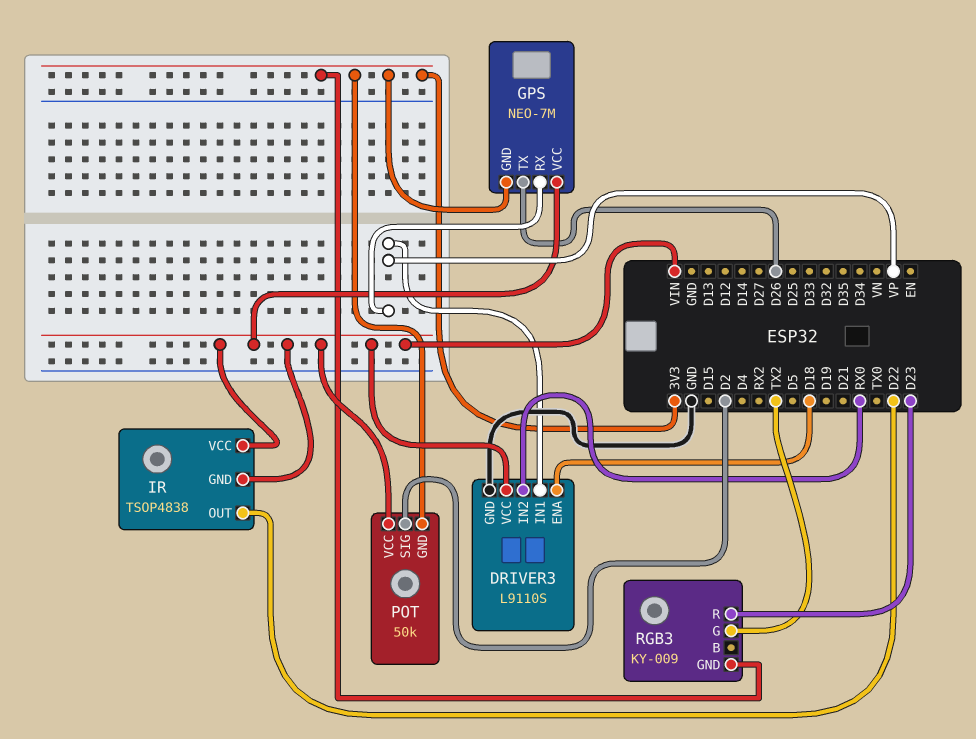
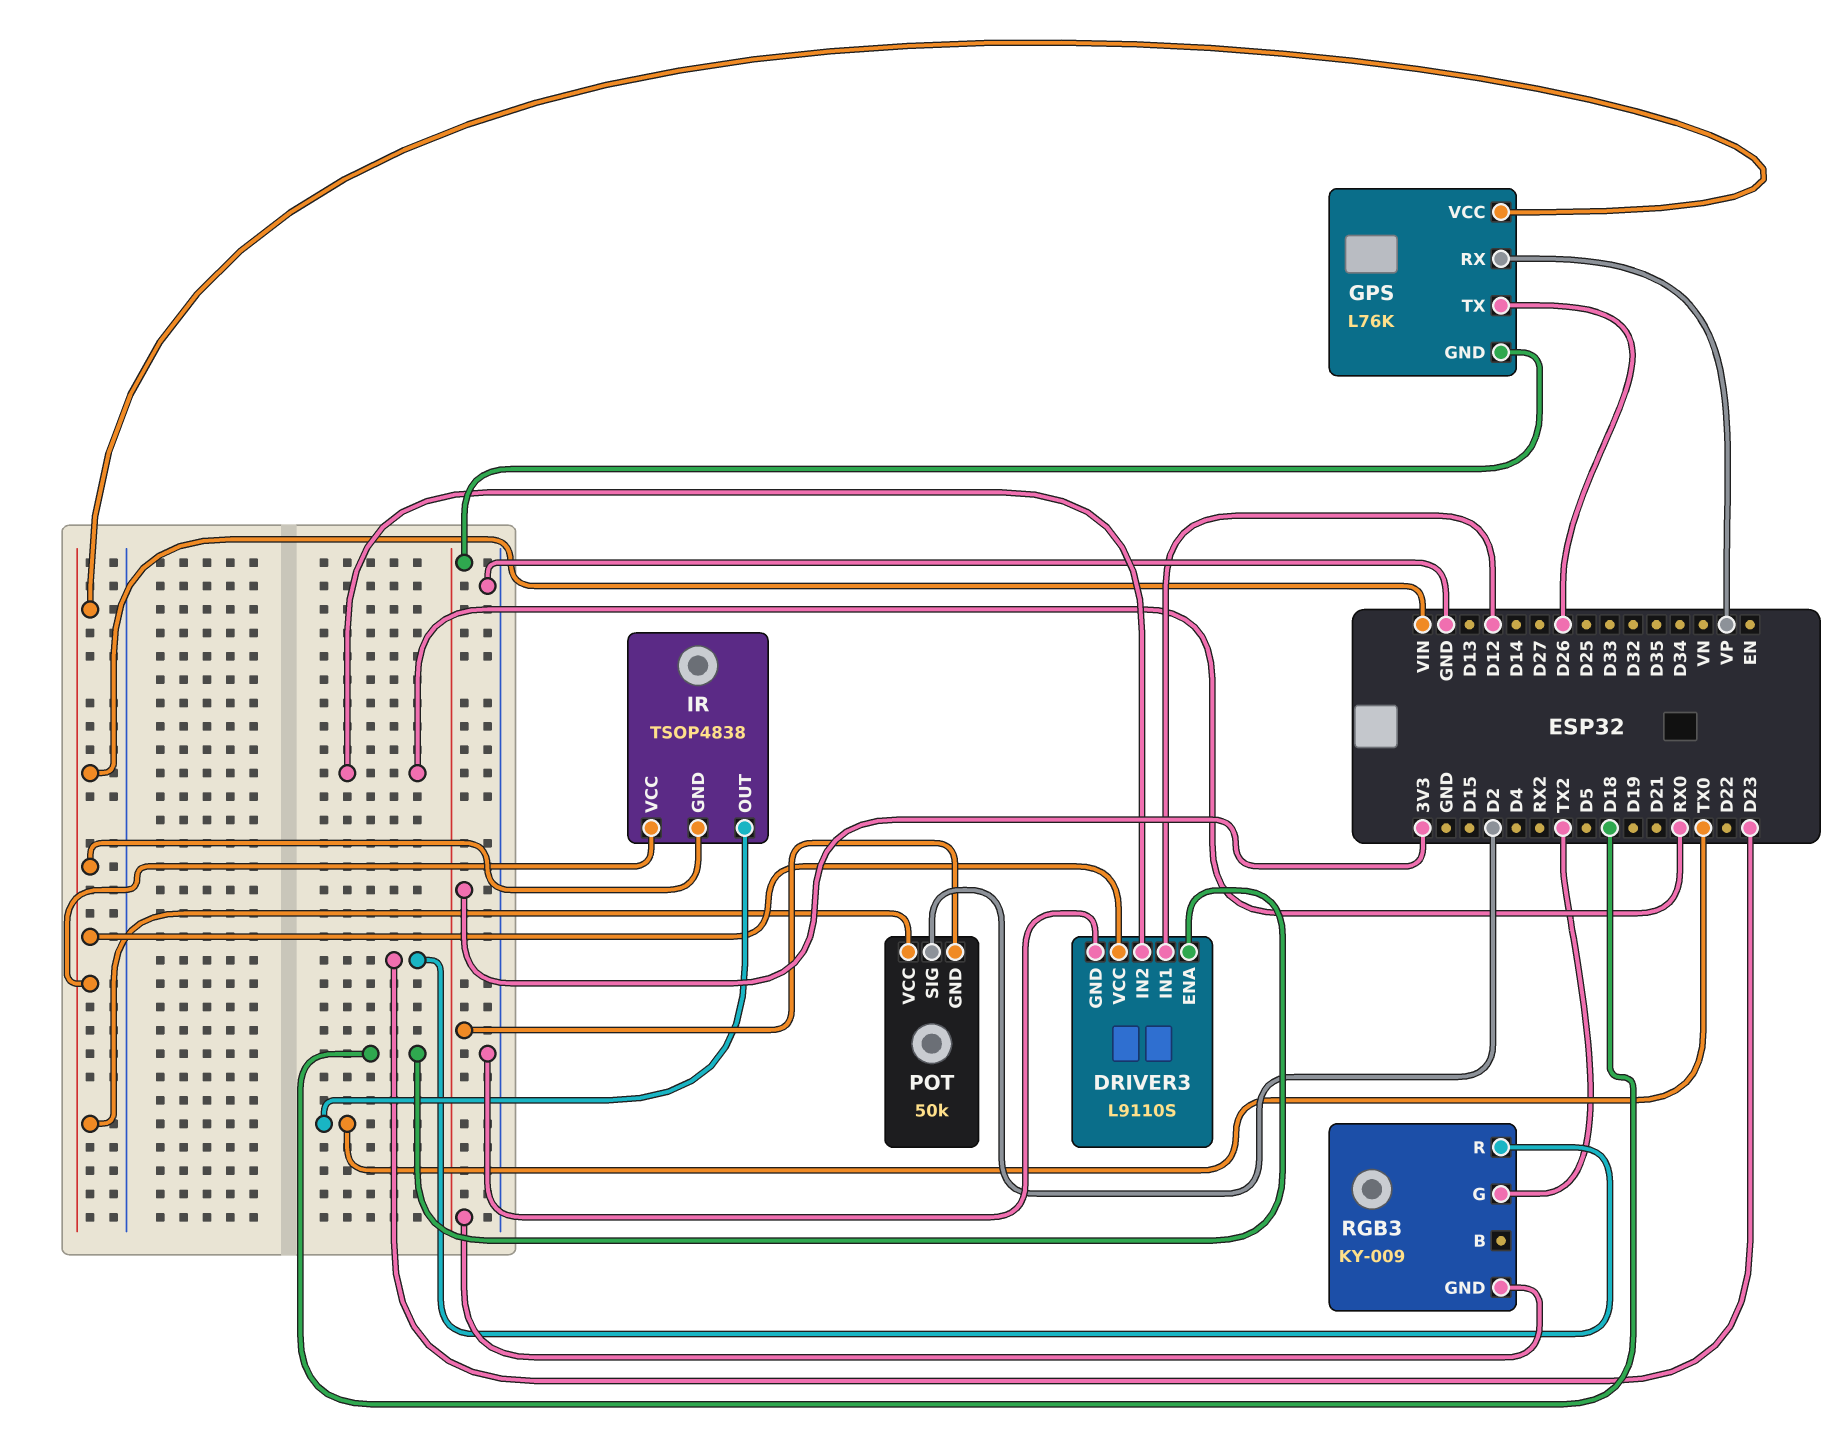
DRIVER3 pin IN1: VP -> D12
GPS: NEO-7M -> L76K
IR pin OUT: D22 -> TX0

